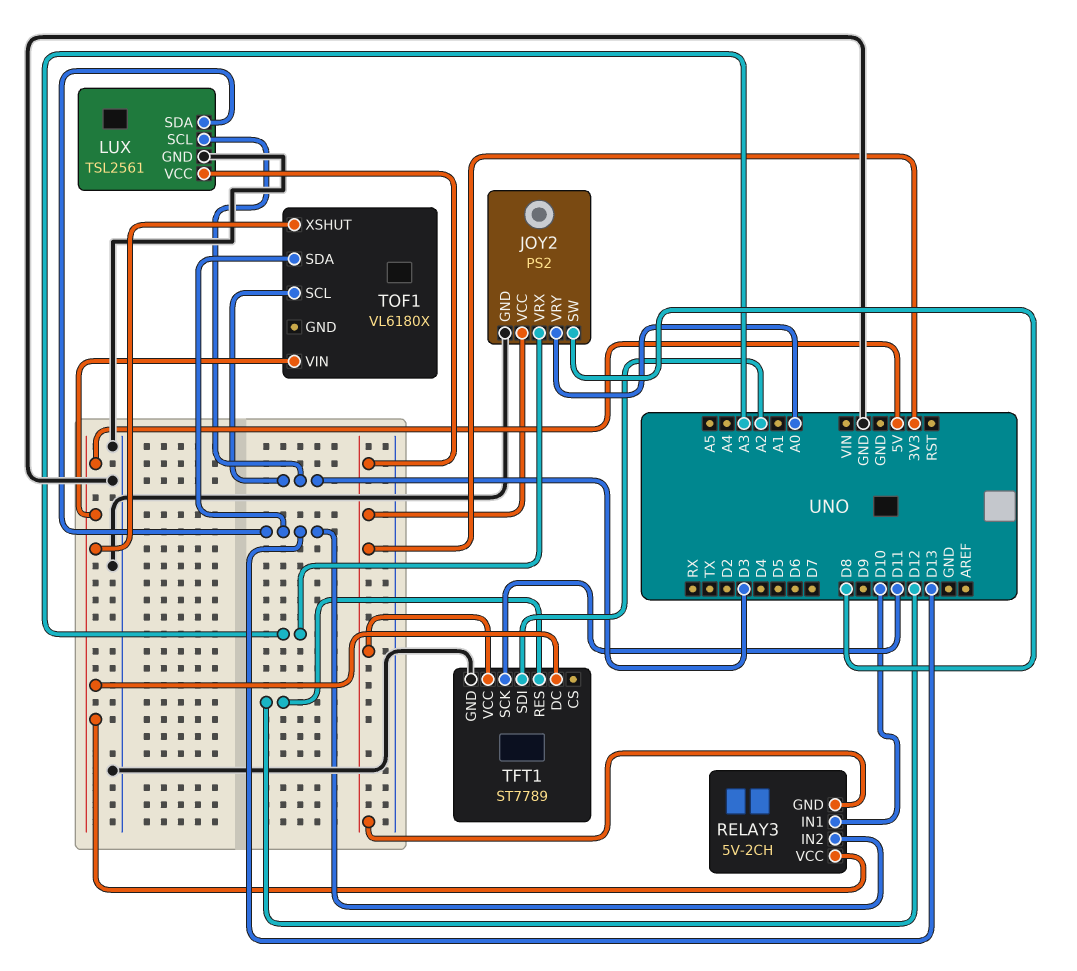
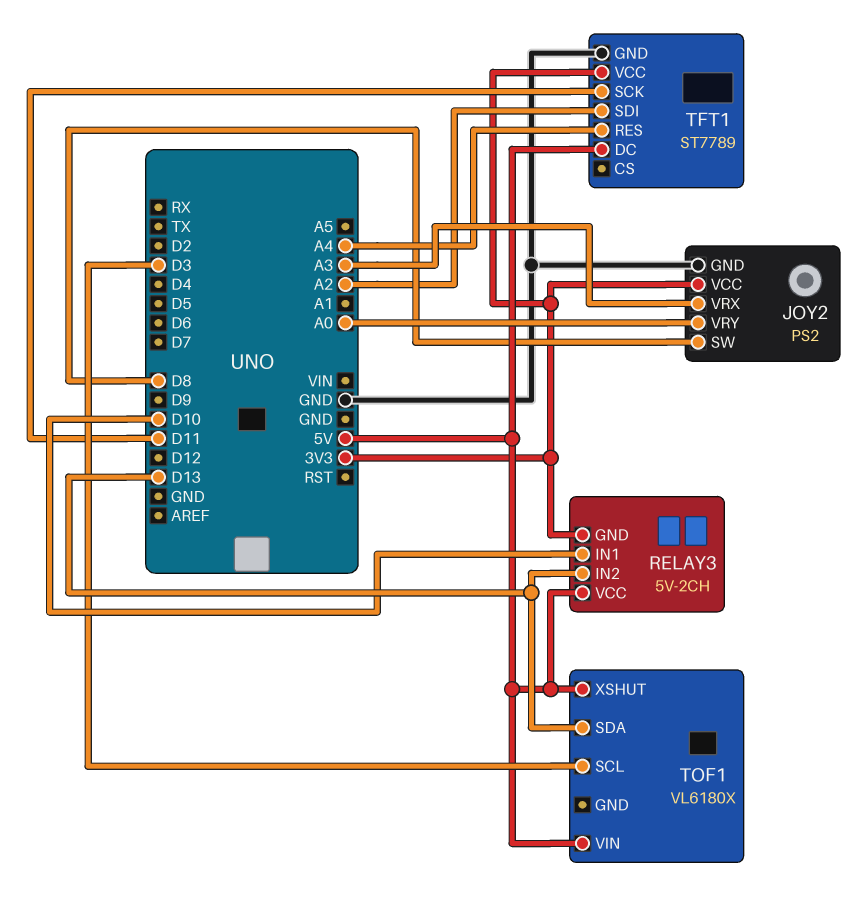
LUX: TSL2561 -> none
LUX pin GND: GND -> none
LUX pin SCL: D3 -> none
LUX pin SDA: D13 -> none
LUX pin VCC: 3V3 -> none
TFT1 pin RES: D12 -> A4

